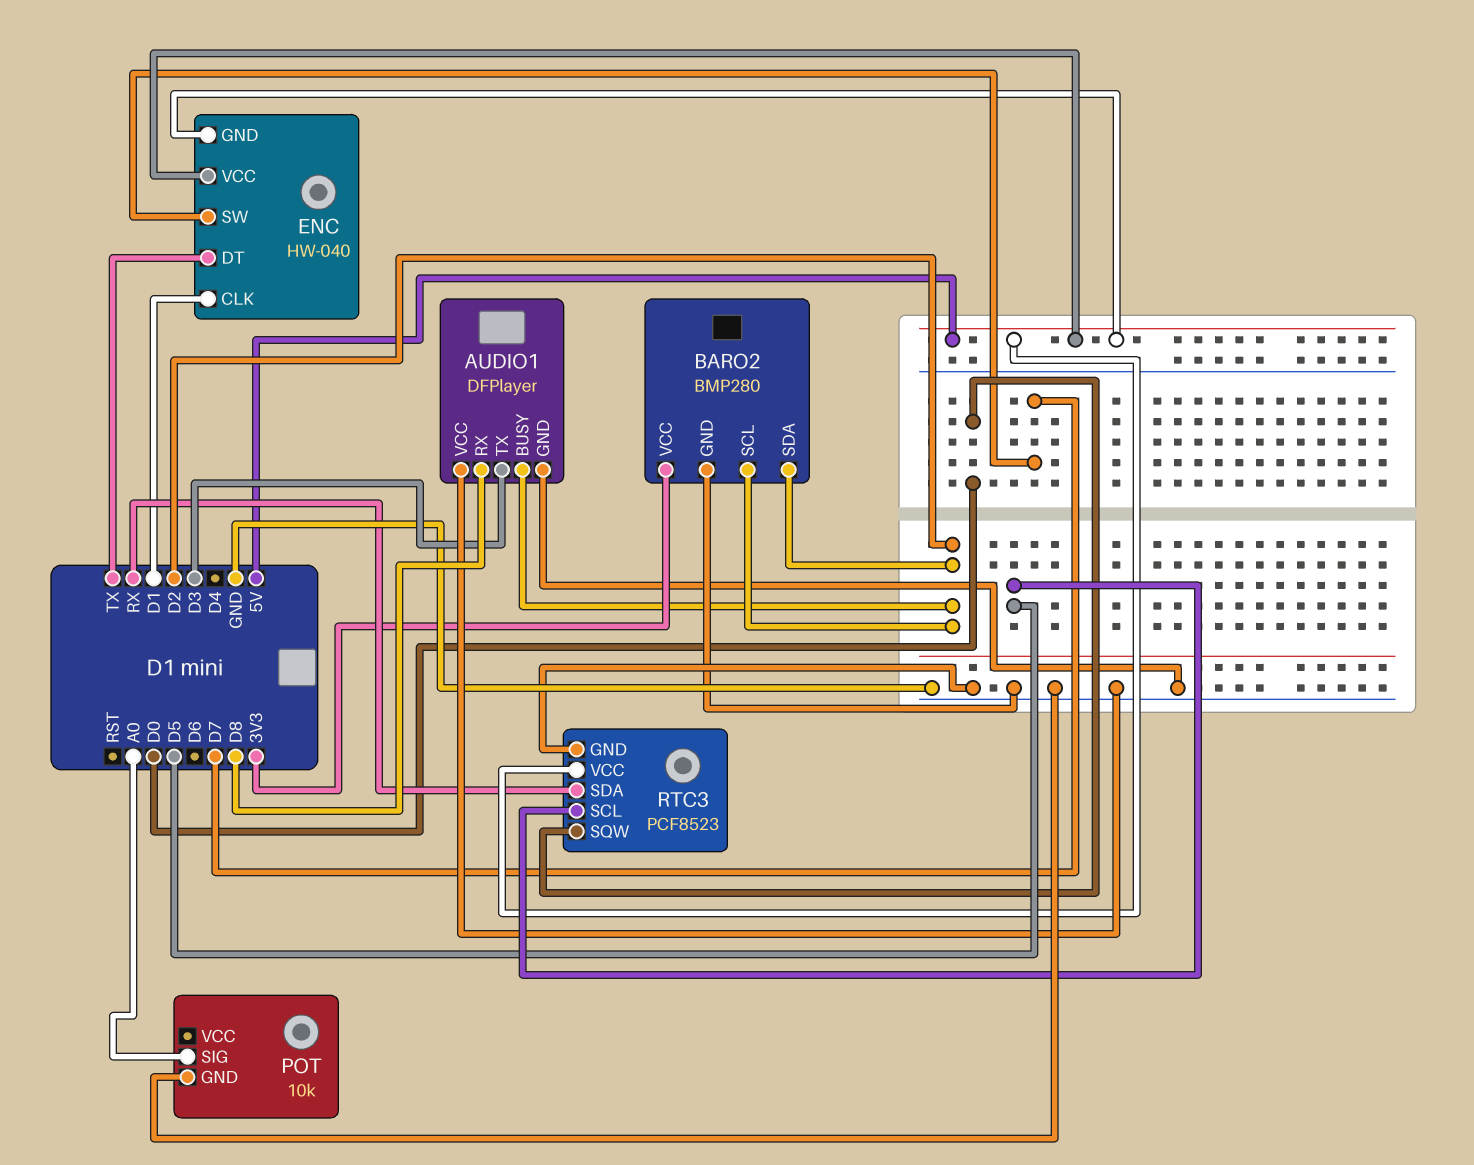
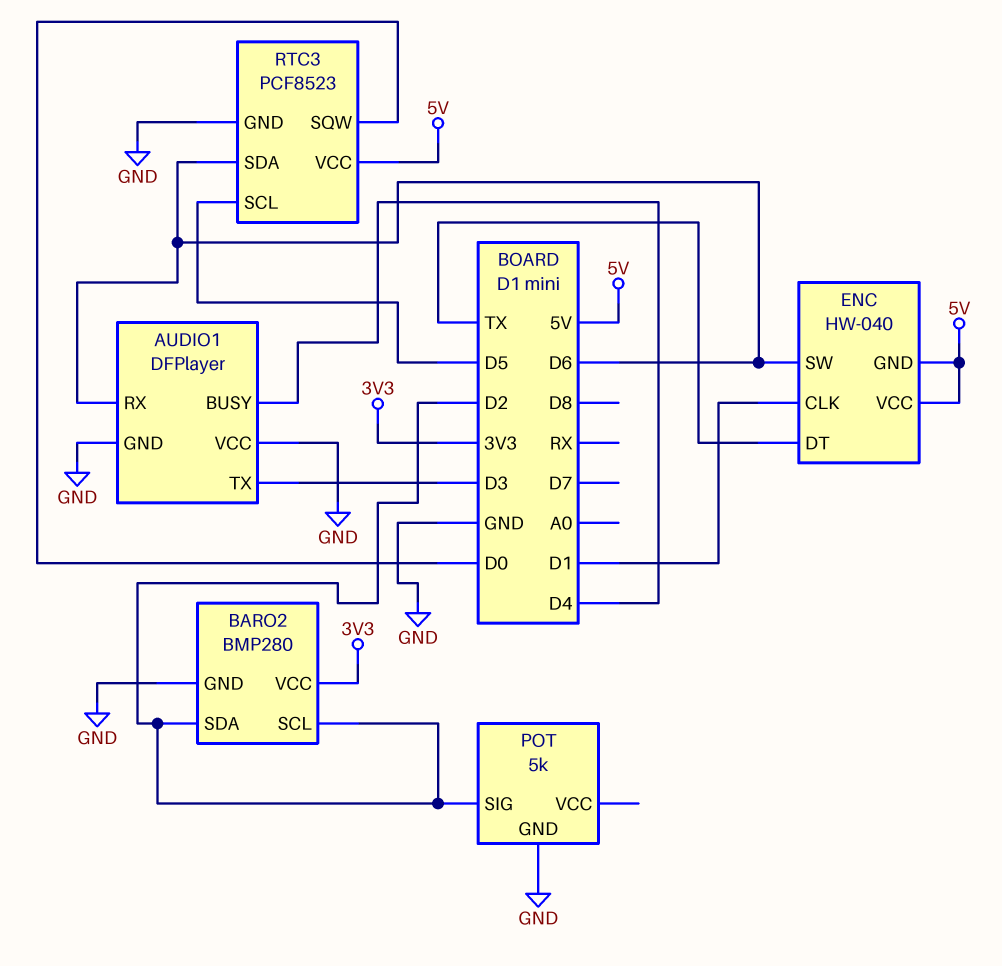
AUDIO1 pin BUSY: D2 -> D4
AUDIO1 pin RX: D8 -> D6
ENC pin SW: D7 -> D6
POT: 10k -> 5k
POT pin SIG: A0 -> D2
RTC3 pin SDA: RX -> D6

